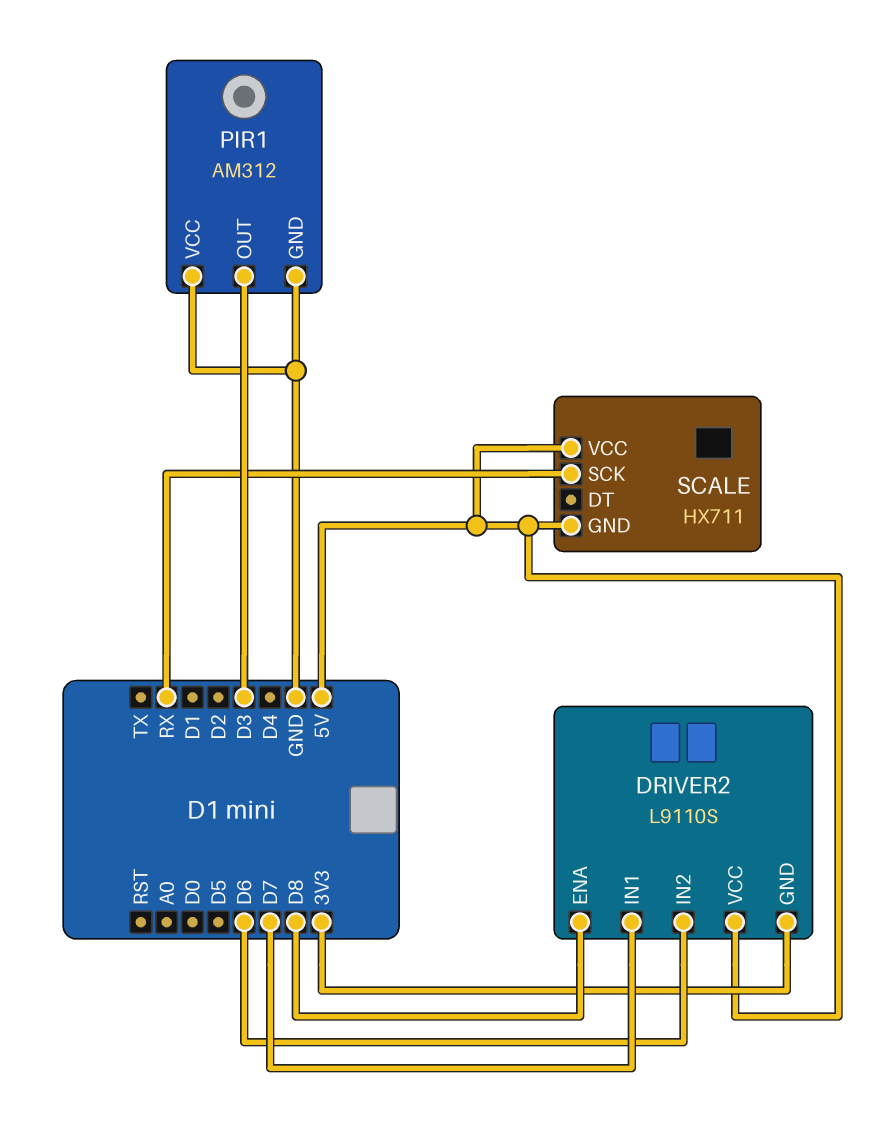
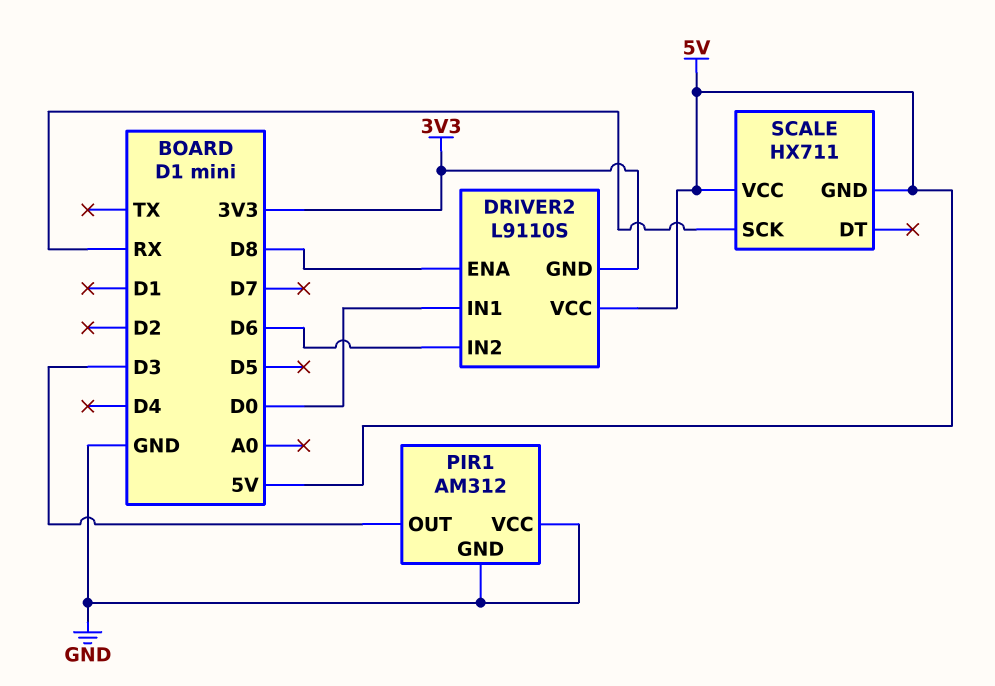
DRIVER2 pin IN1: D7 -> D0

